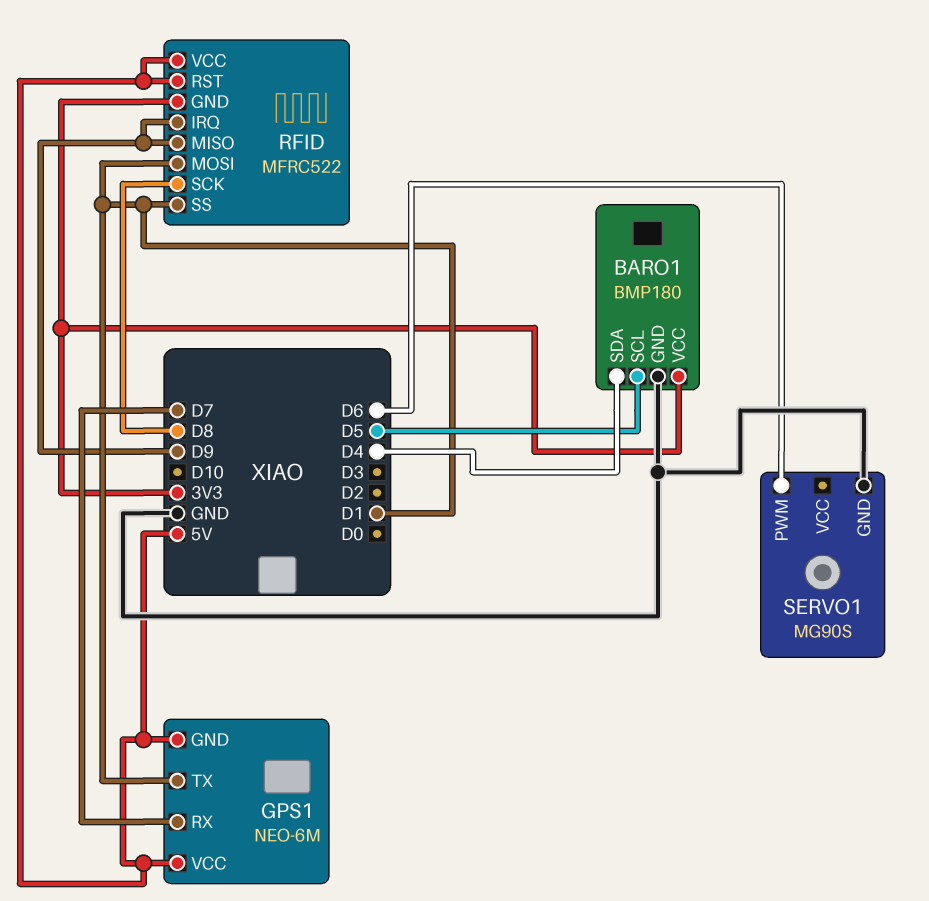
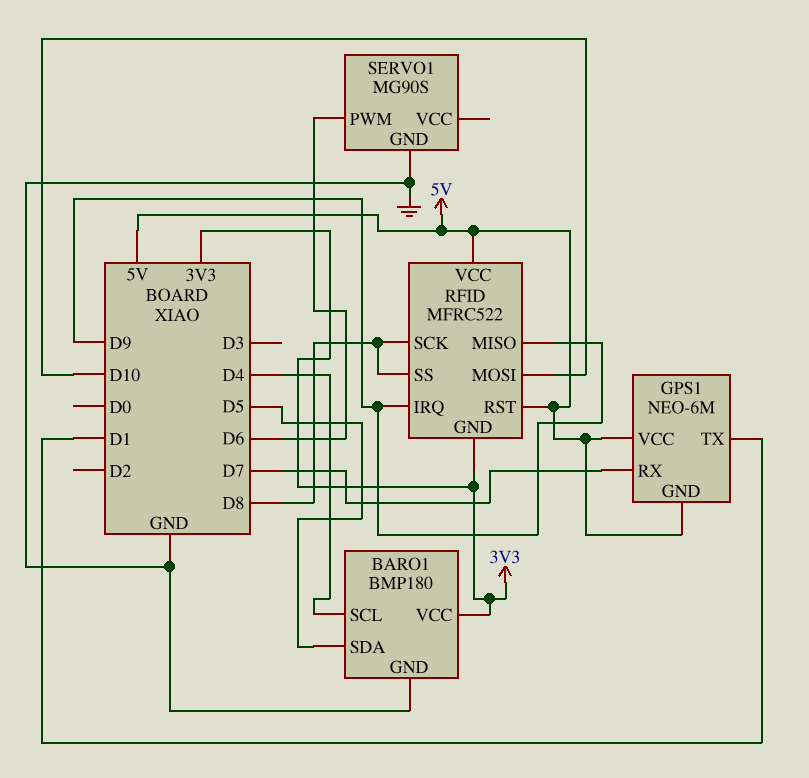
BARO1 pin SCL: D5 -> D4
BARO1 pin SDA: D4 -> D5
RFID pin MOSI: D1 -> D10
RFID pin SS: D1 -> D8

